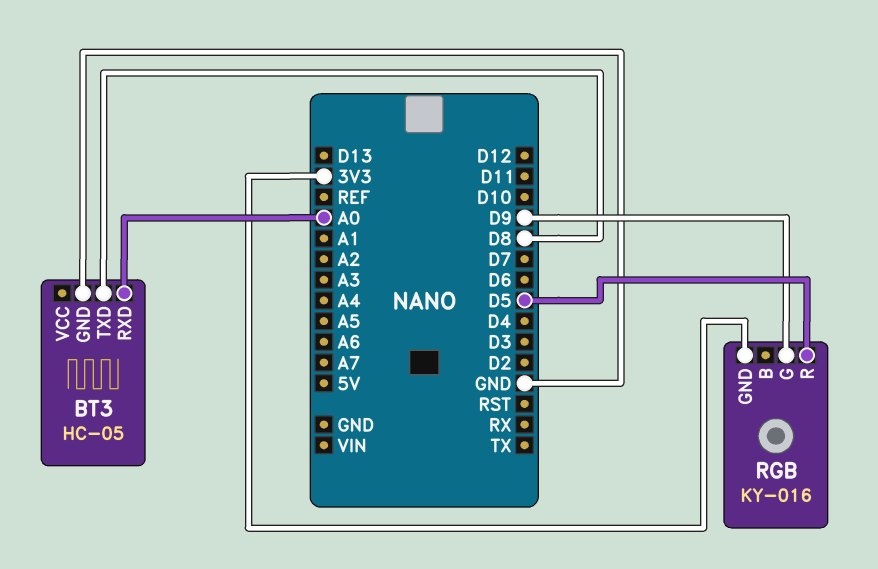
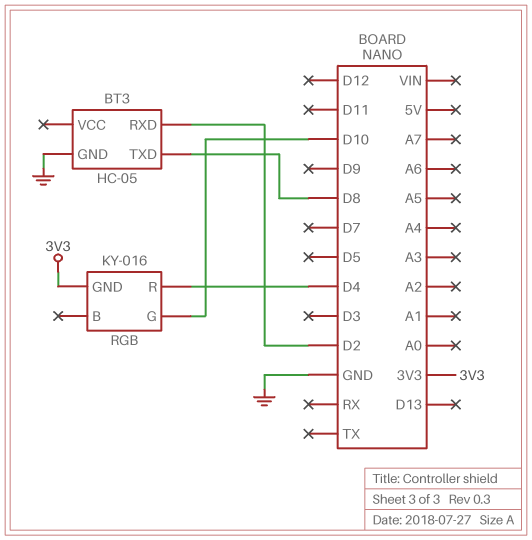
BT3 pin RXD: A0 -> D2
RGB pin G: D9 -> D10
RGB pin R: D5 -> D4

